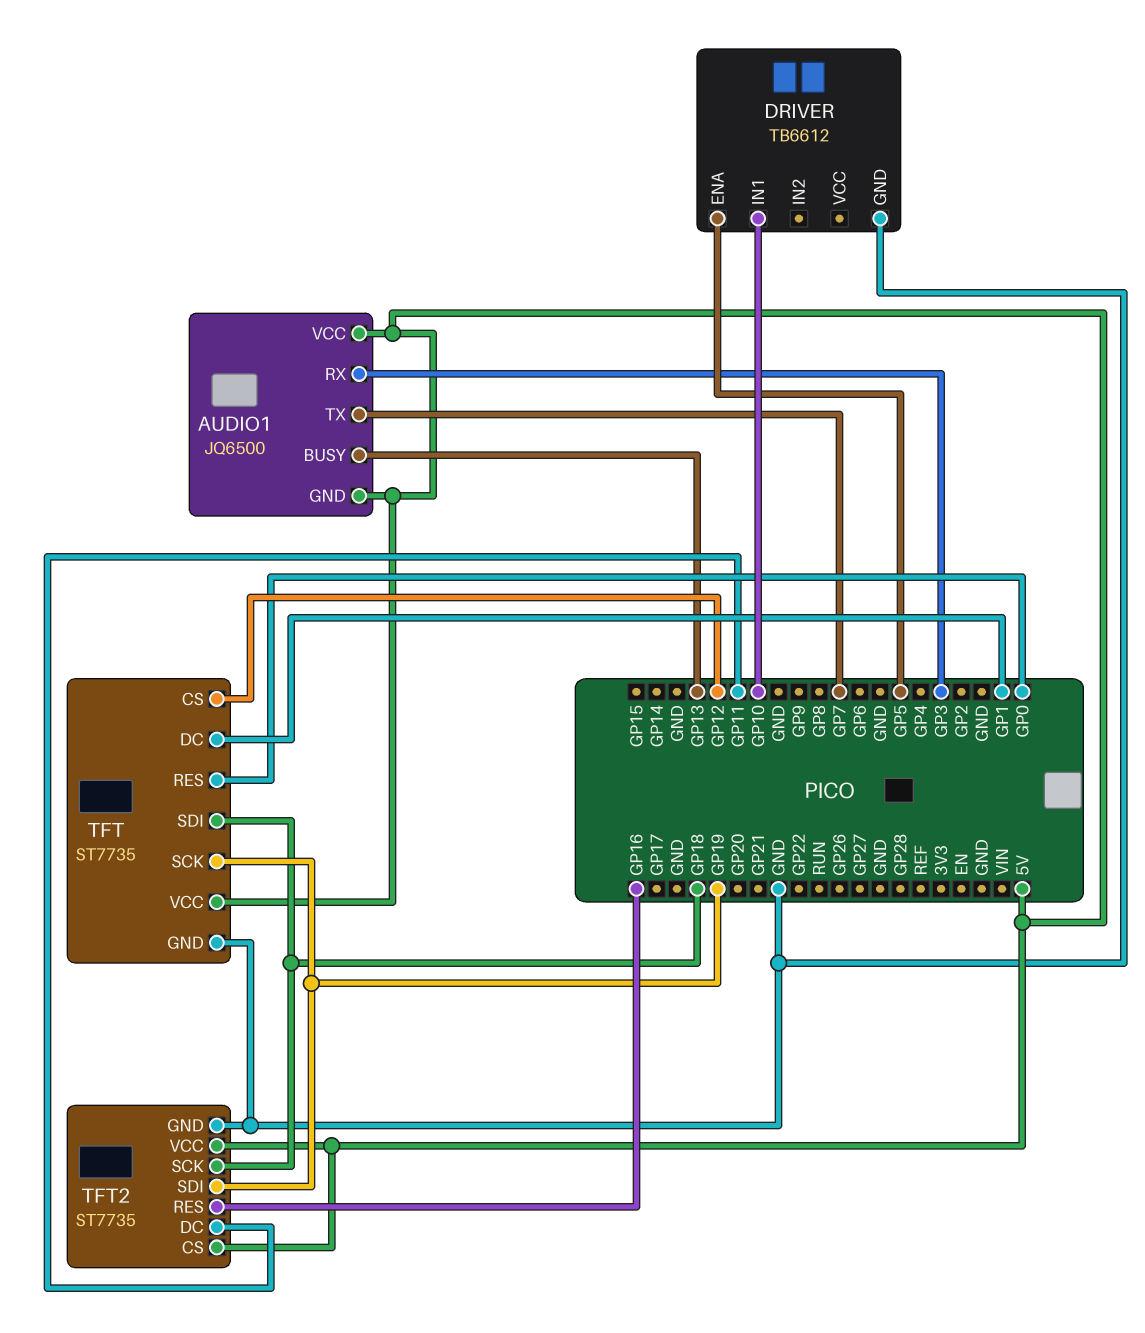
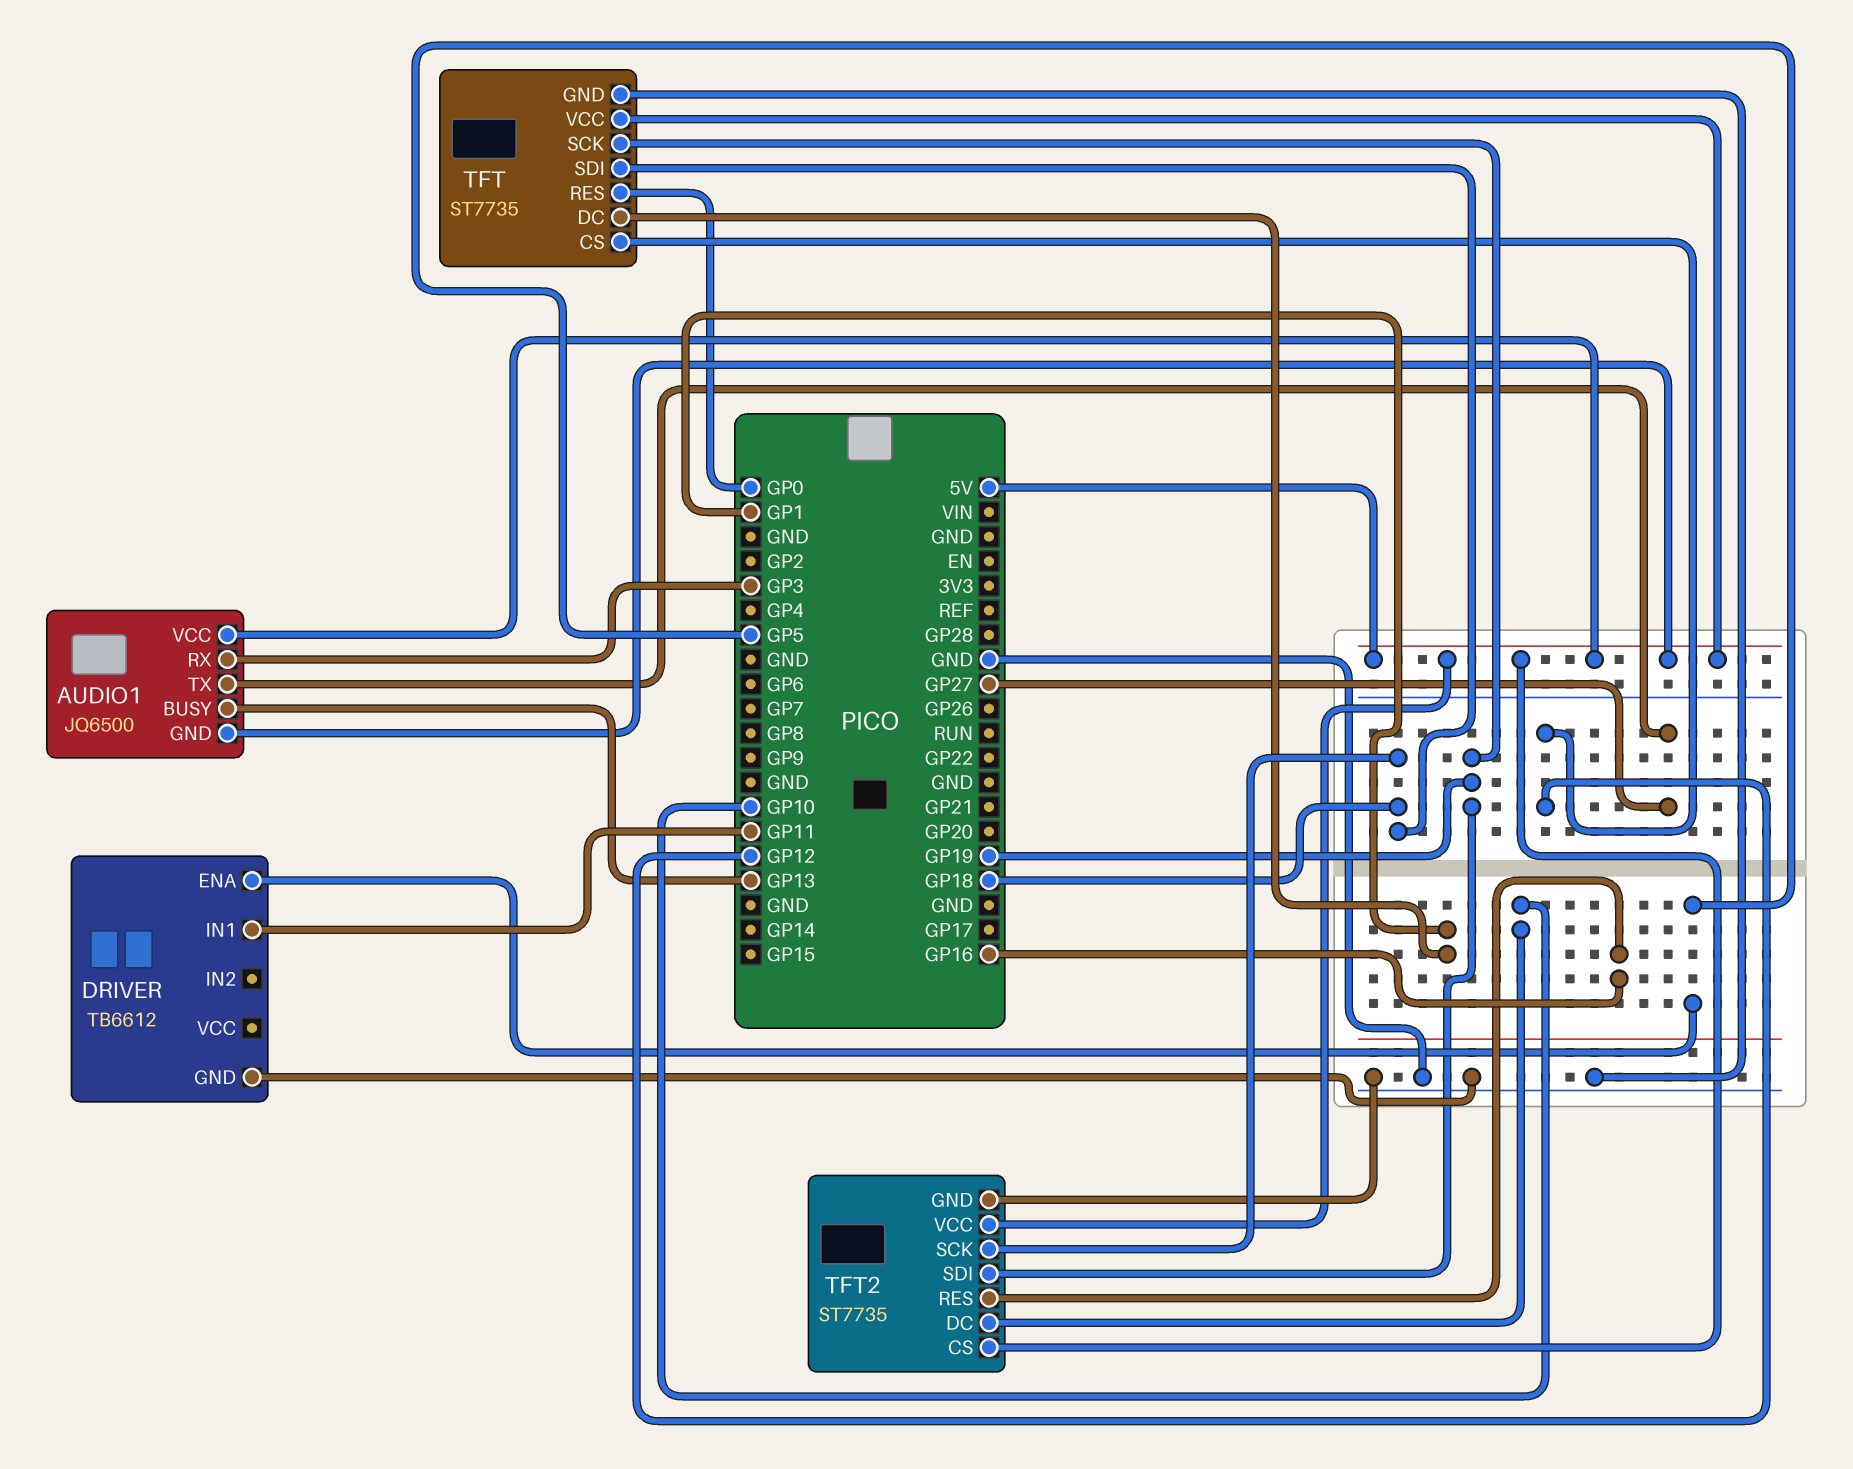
AUDIO1 pin TX: GP7 -> GP27
DRIVER pin IN1: GP10 -> GP11
TFT2 pin DC: GP11 -> GP10

